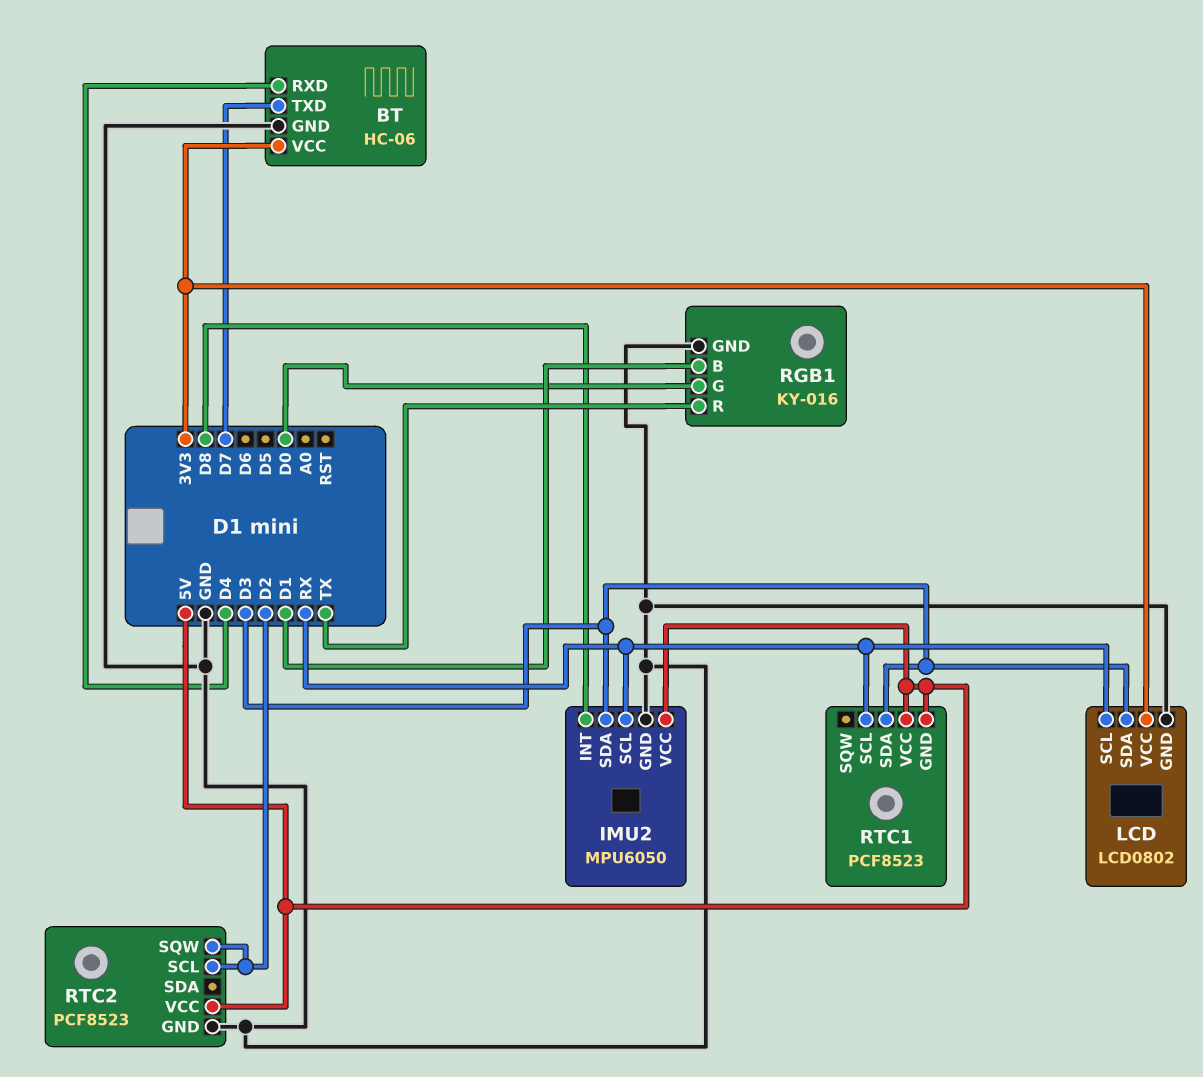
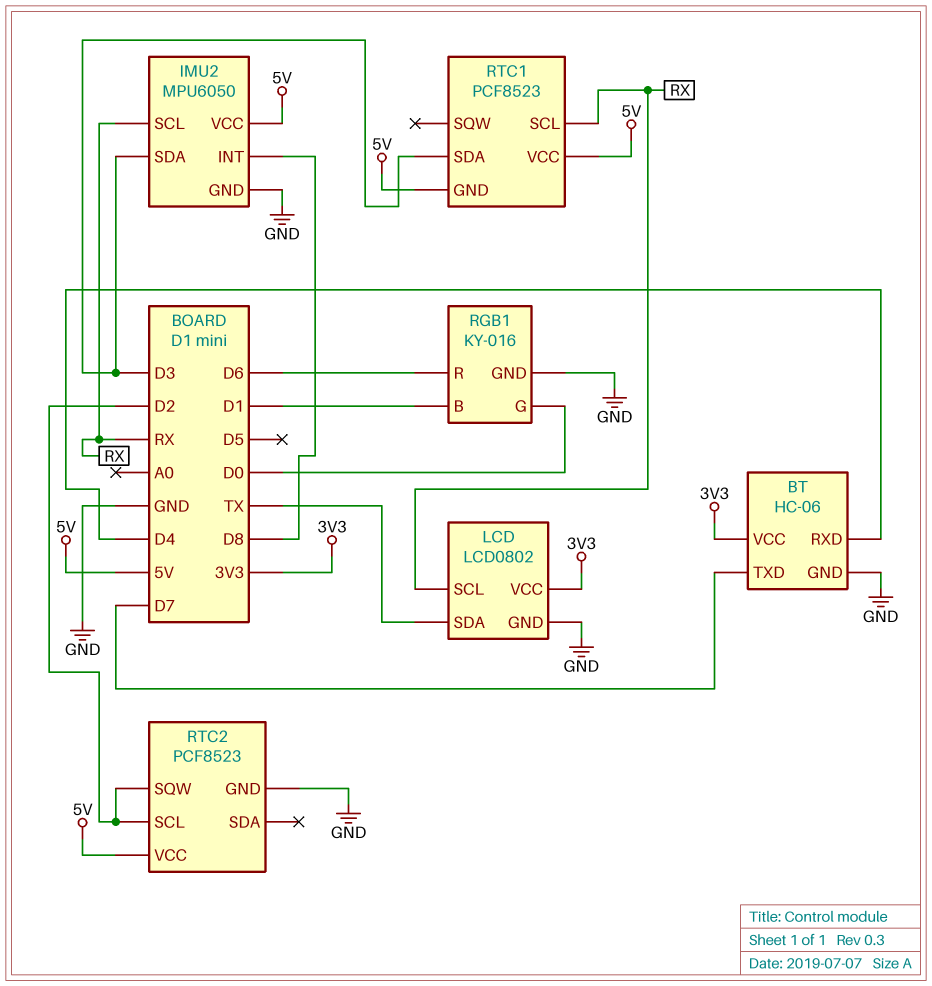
LCD pin SDA: D3 -> TX
RGB1 pin R: TX -> D6

